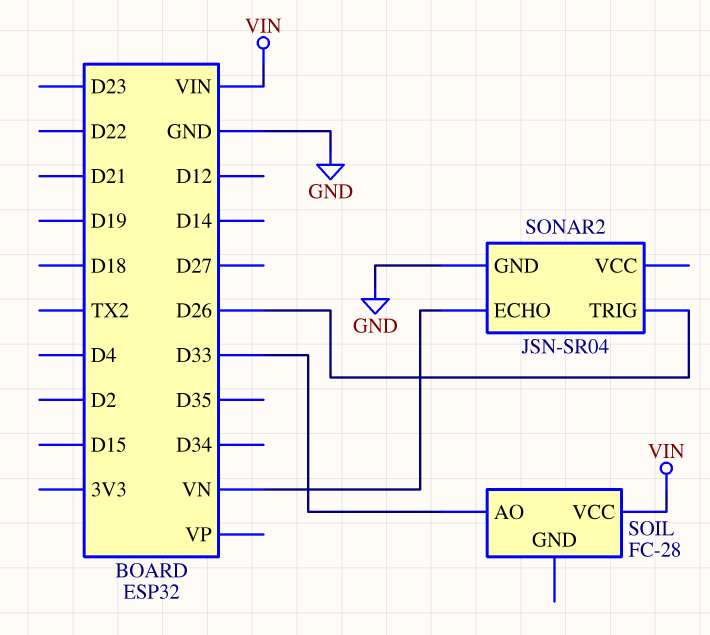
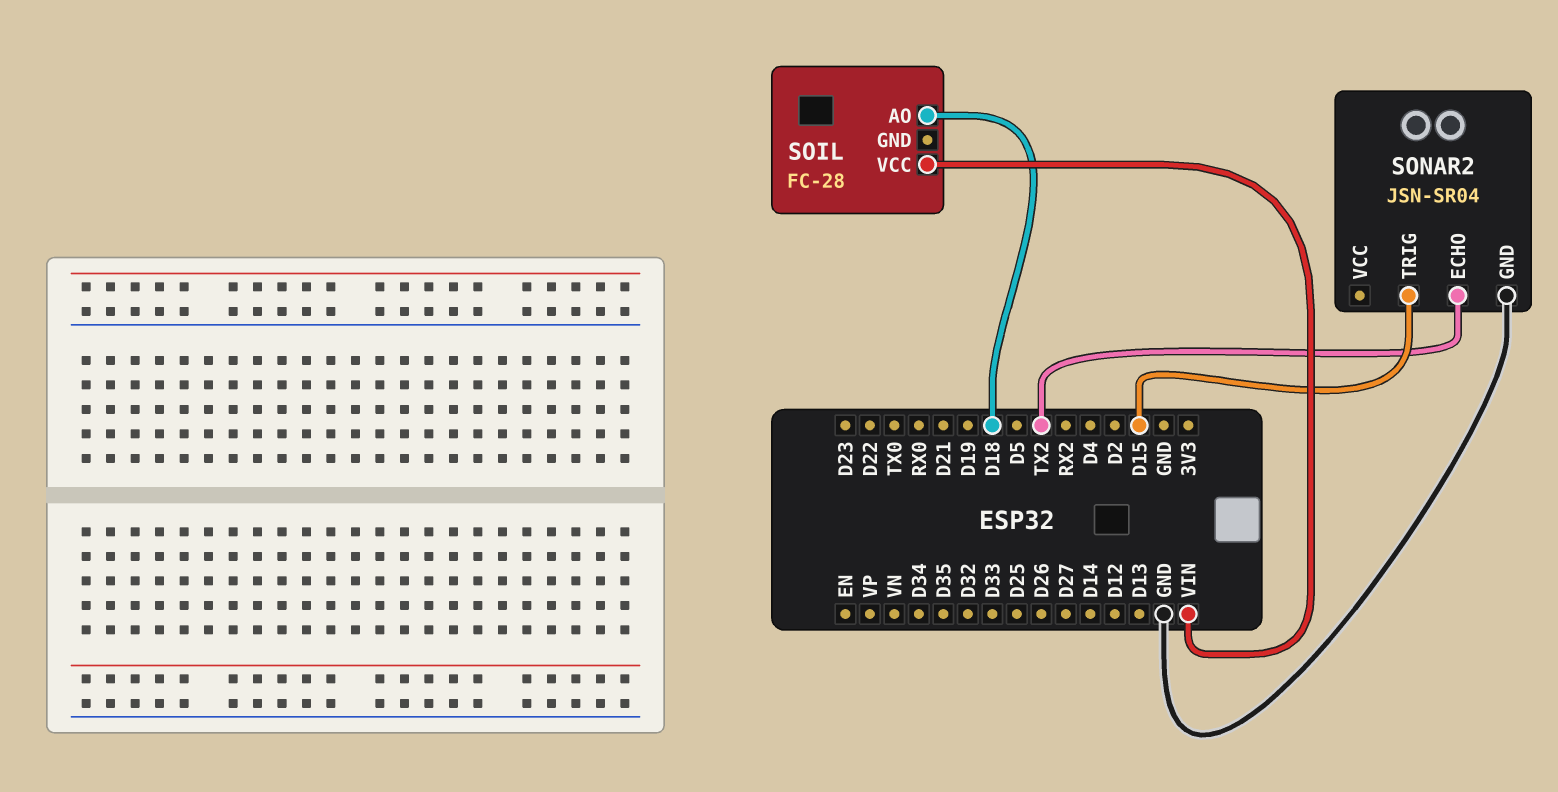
SOIL pin AO: D33 -> D18
SONAR2 pin ECHO: VN -> TX2
SONAR2 pin TRIG: D26 -> D15

